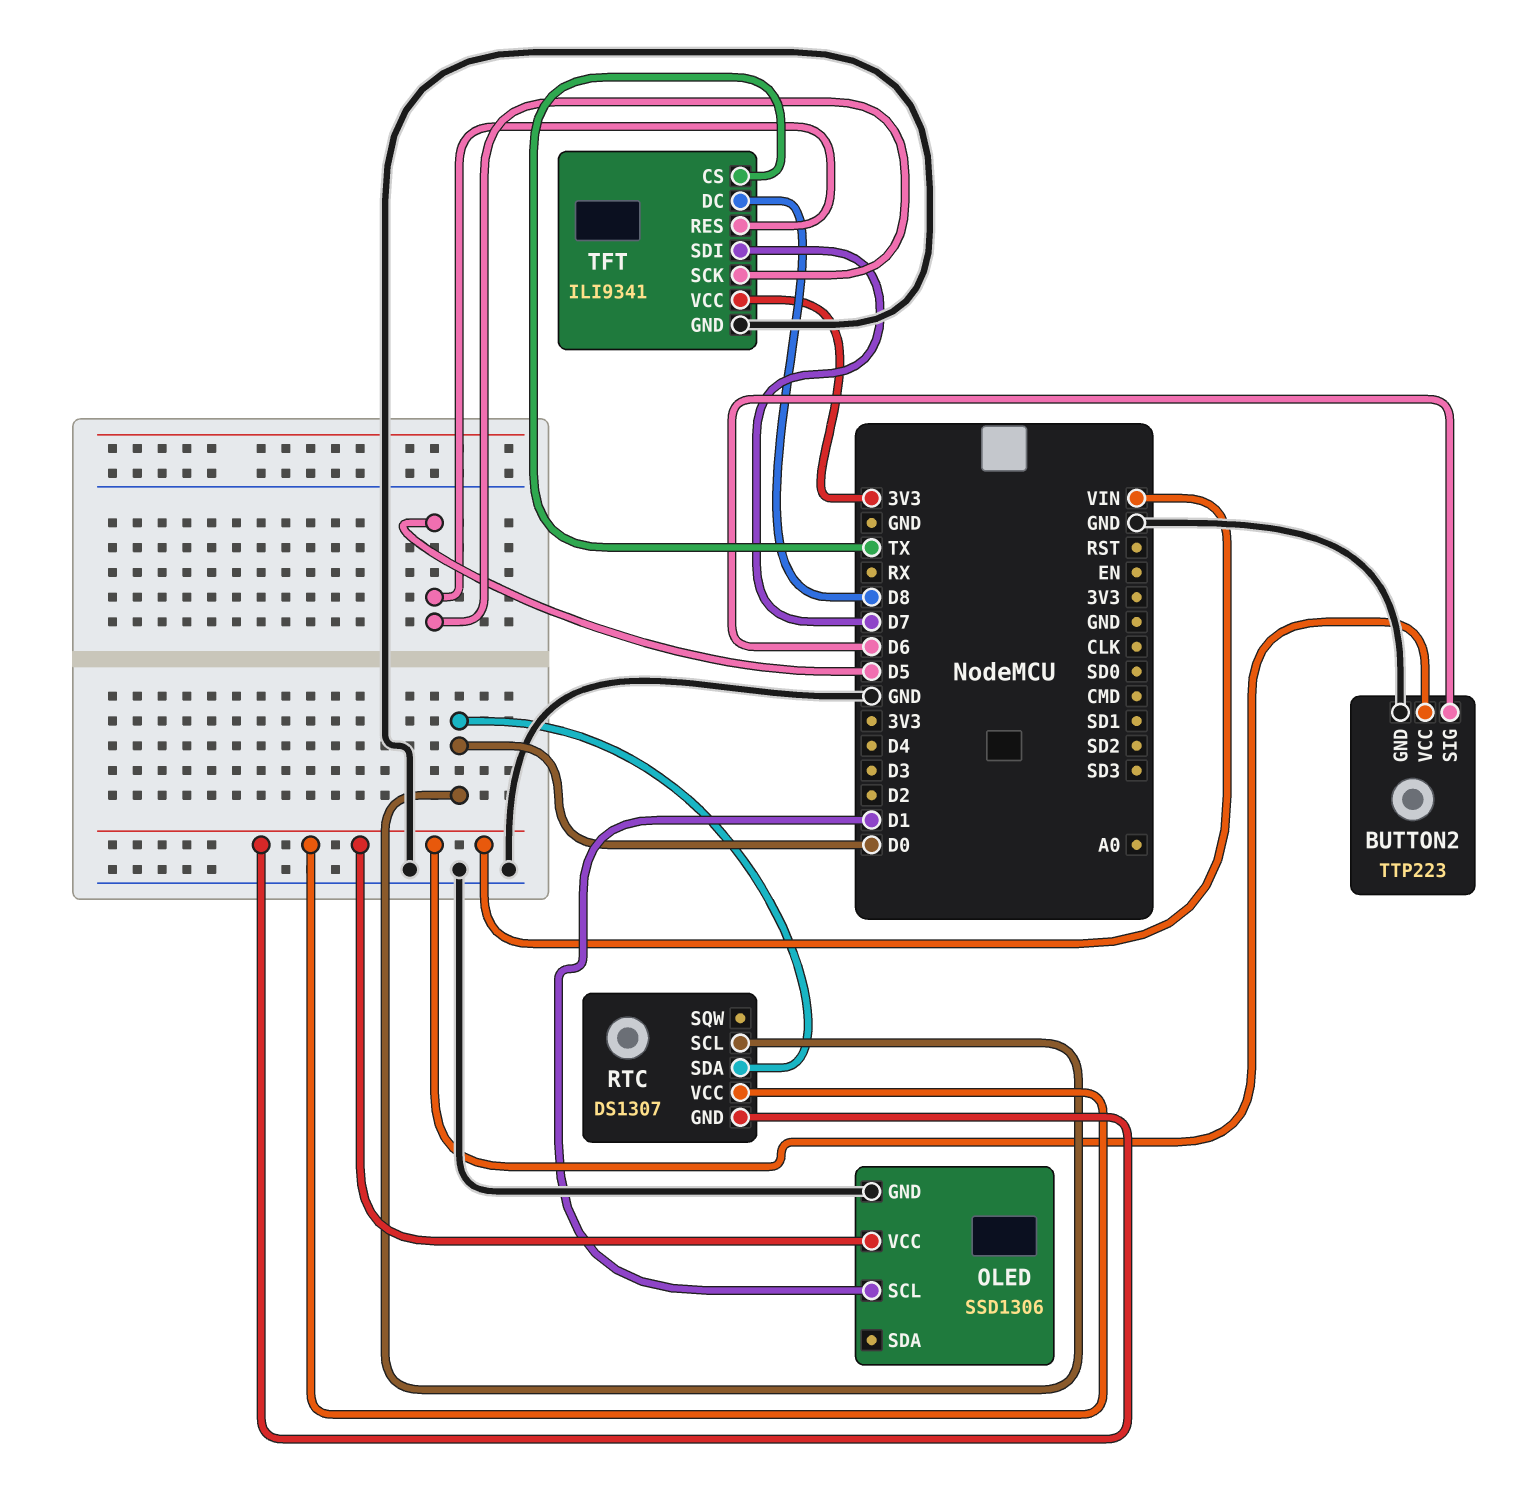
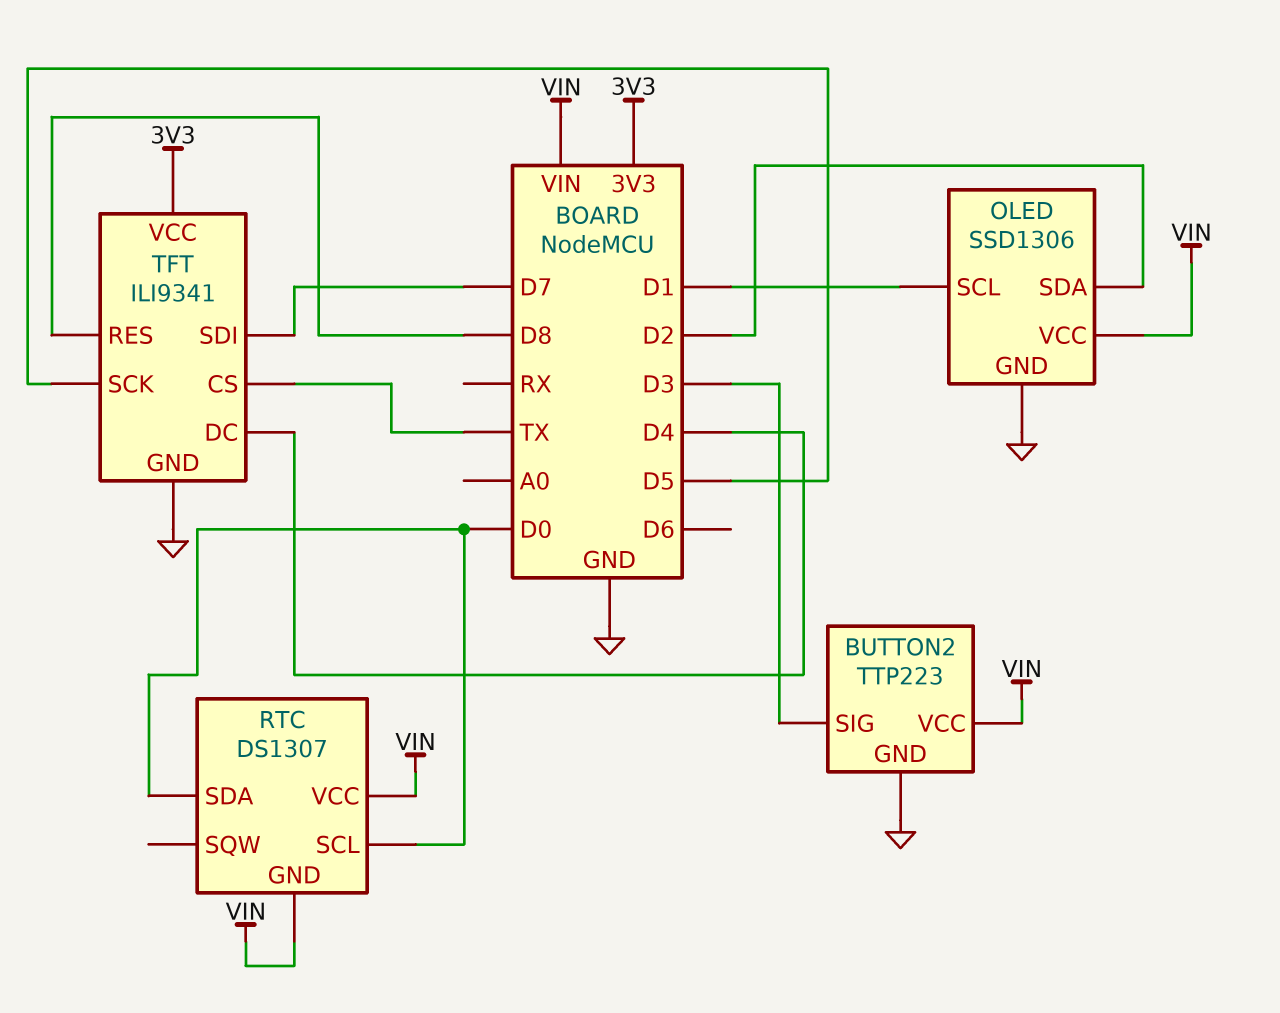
BUTTON2 pin SIG: D6 -> D3
OLED pin SDA: none -> D2
TFT pin DC: D8 -> D4
TFT pin RES: D5 -> D8

